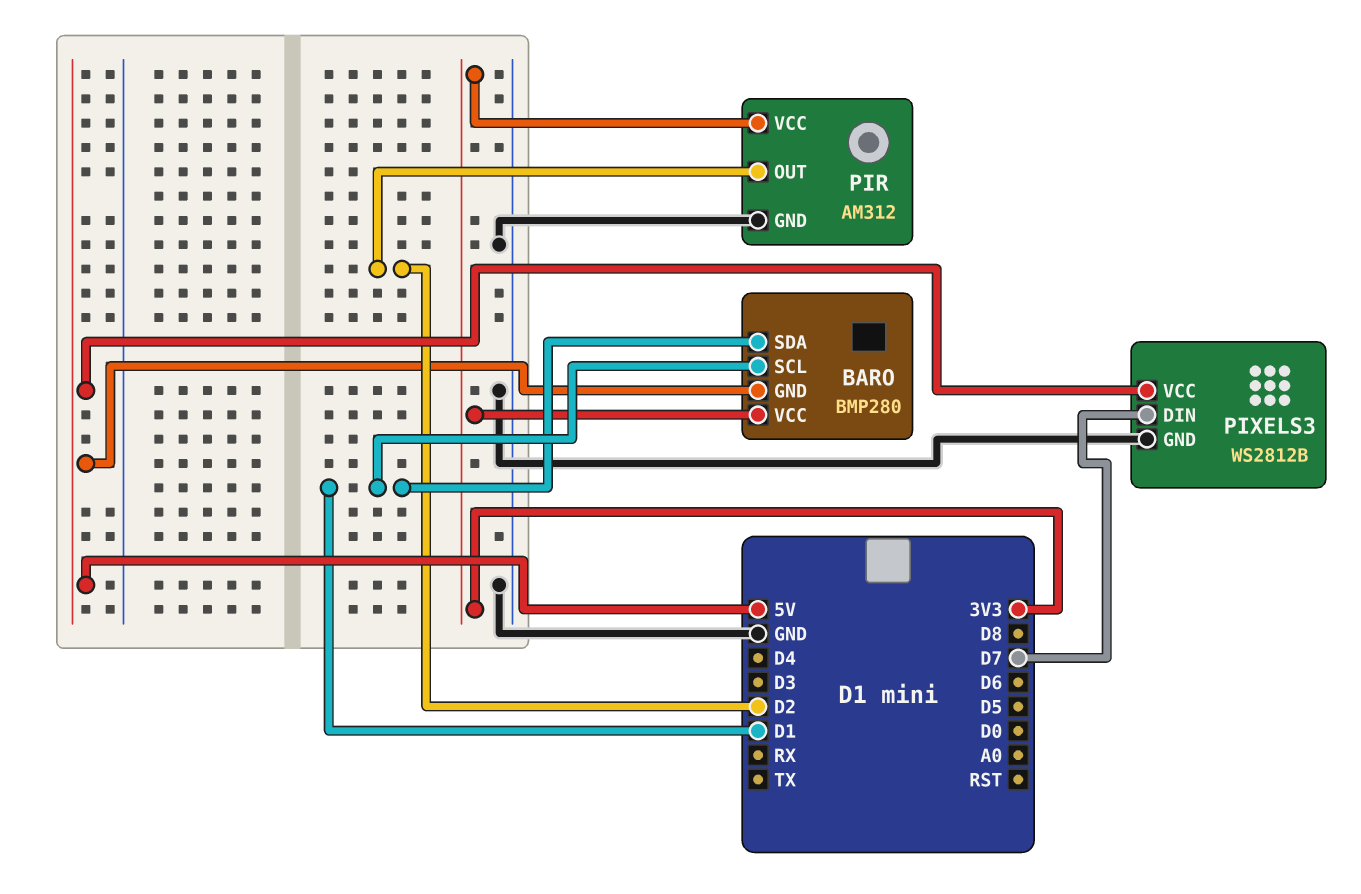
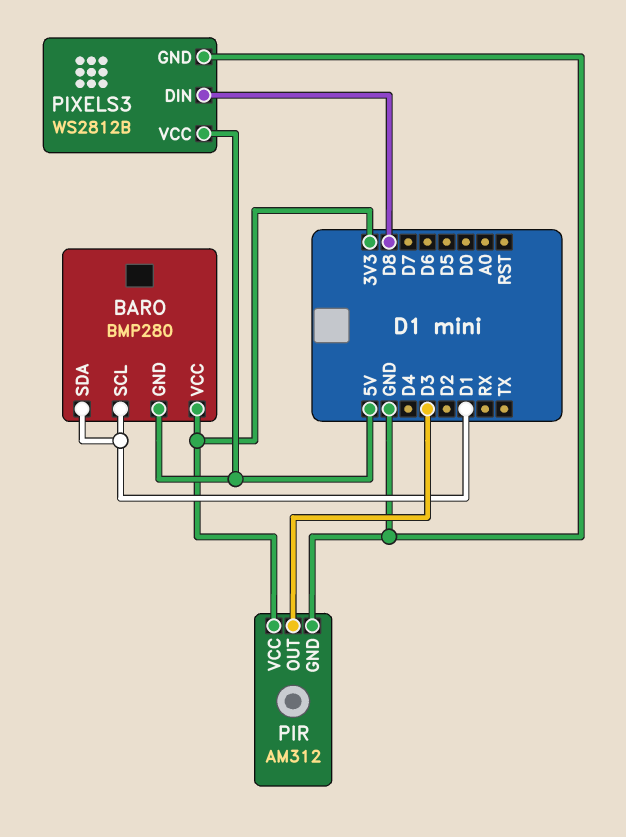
PIR pin OUT: D2 -> D3
PIXELS3 pin DIN: D7 -> D8

